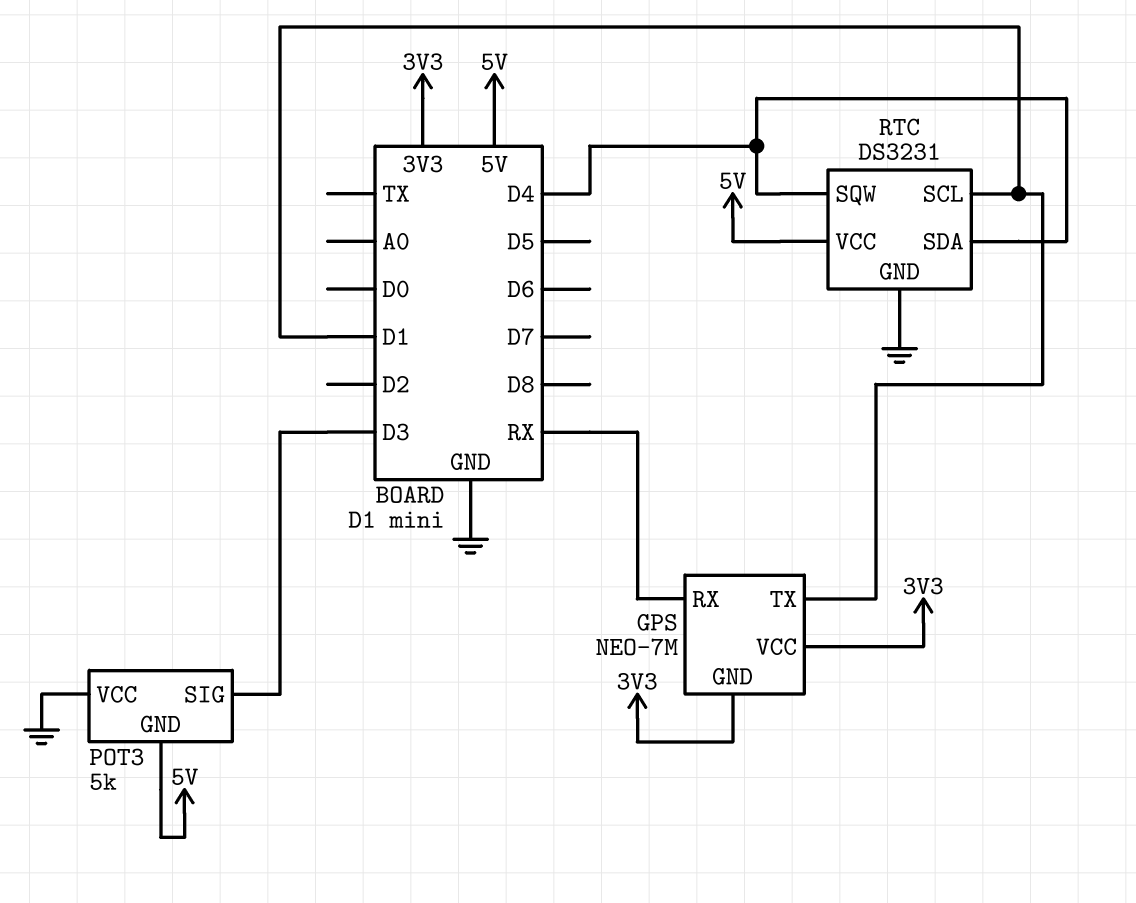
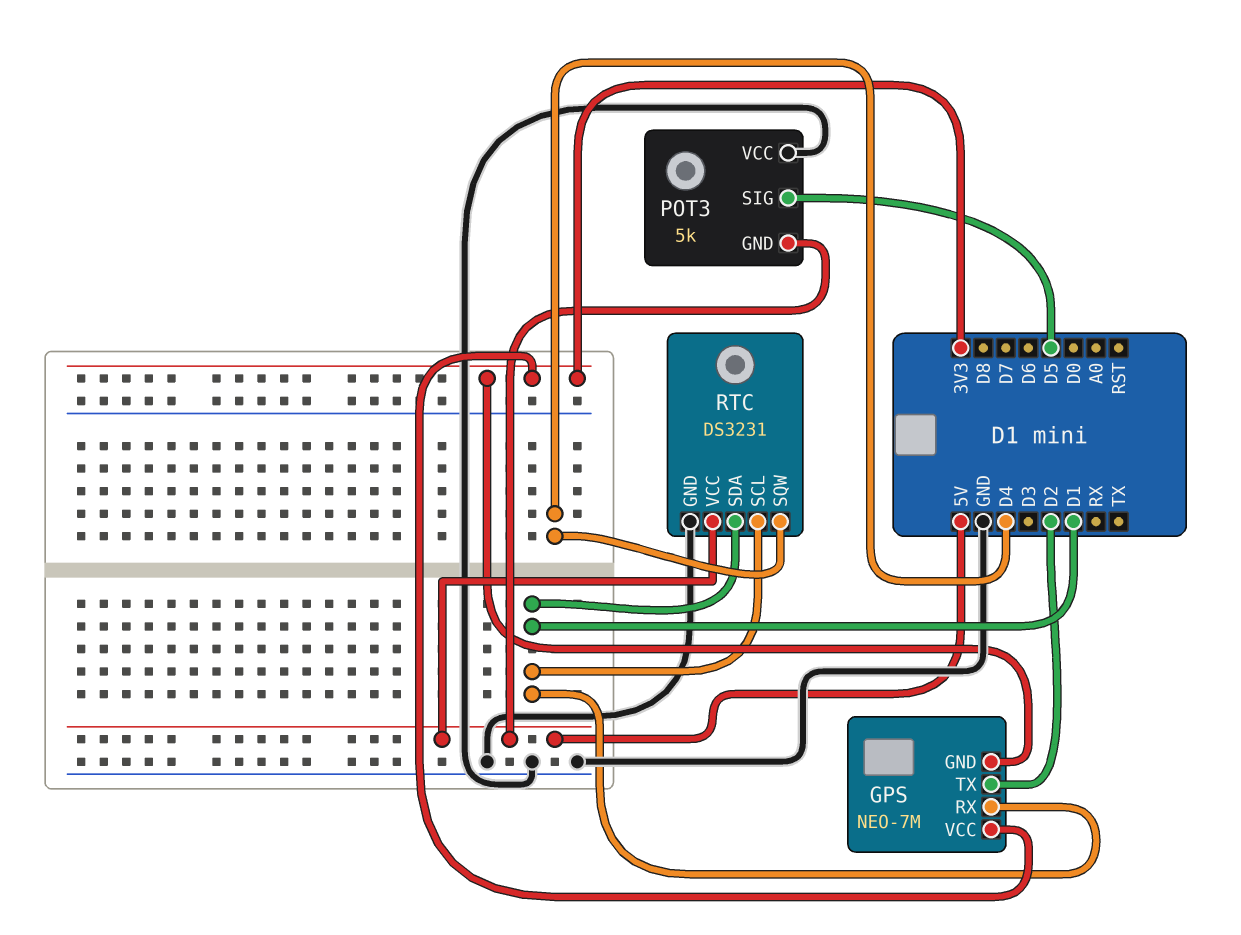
GPS pin RX: RX -> D1
GPS pin TX: D1 -> D2
POT3 pin SIG: D3 -> D5
RTC pin SDA: D4 -> D1

